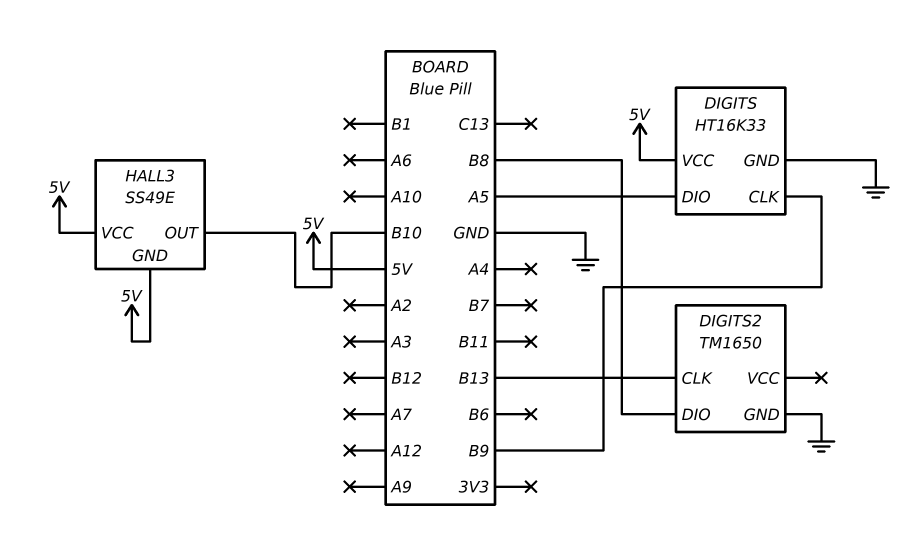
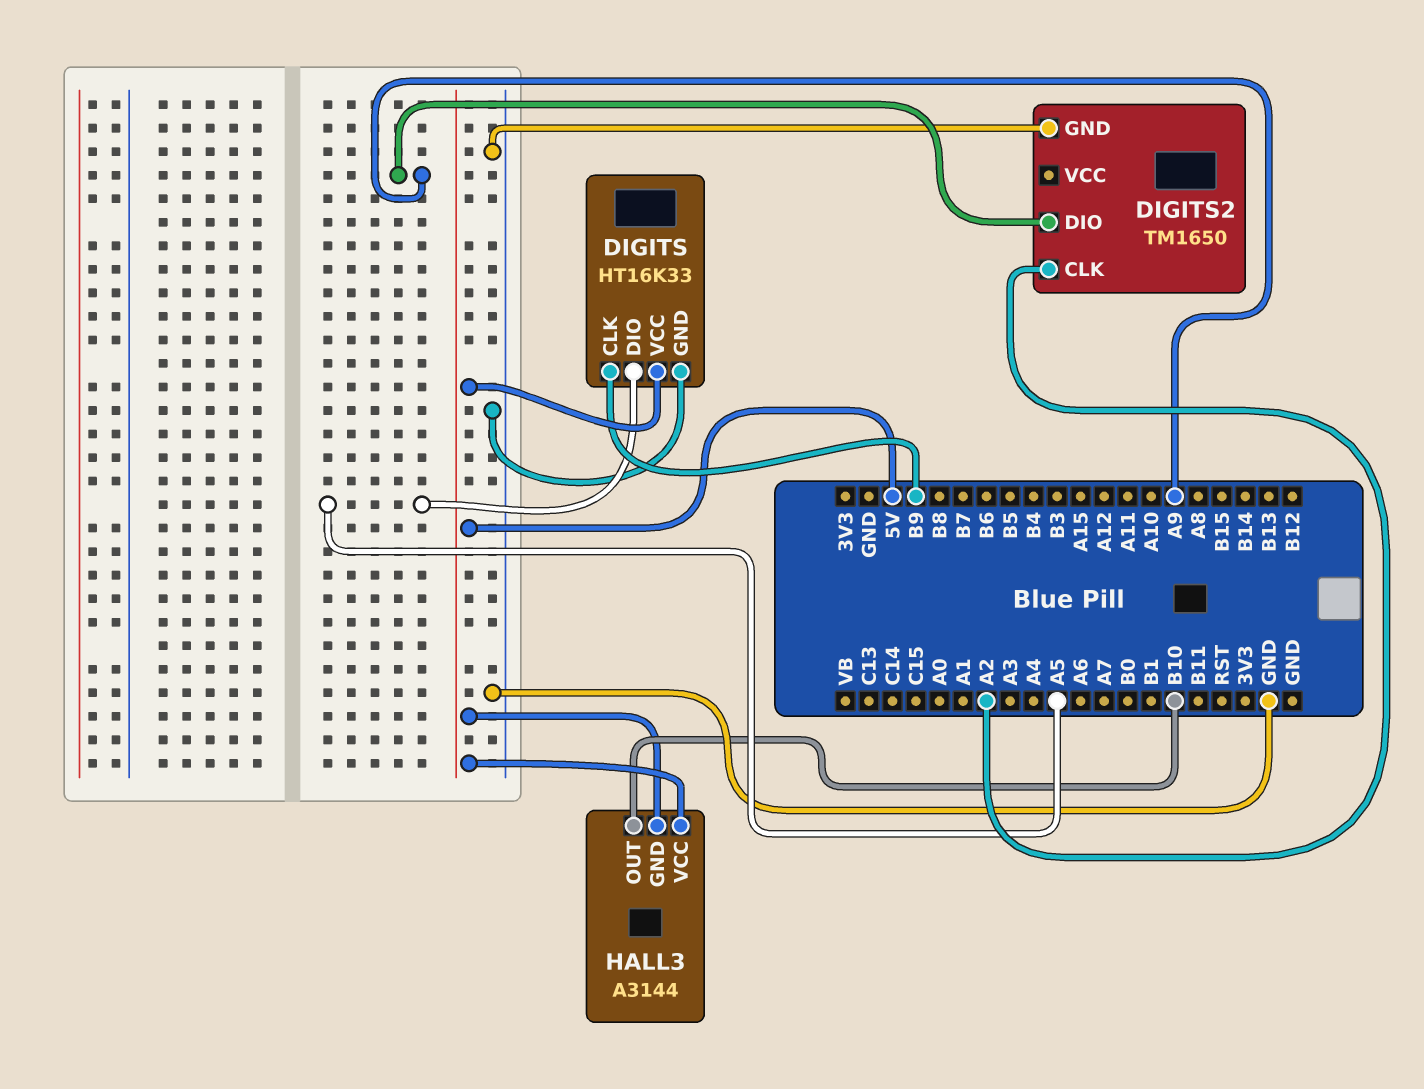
DIGITS2 pin CLK: B13 -> A2
DIGITS2 pin DIO: B8 -> A9
HALL3: SS49E -> A3144

